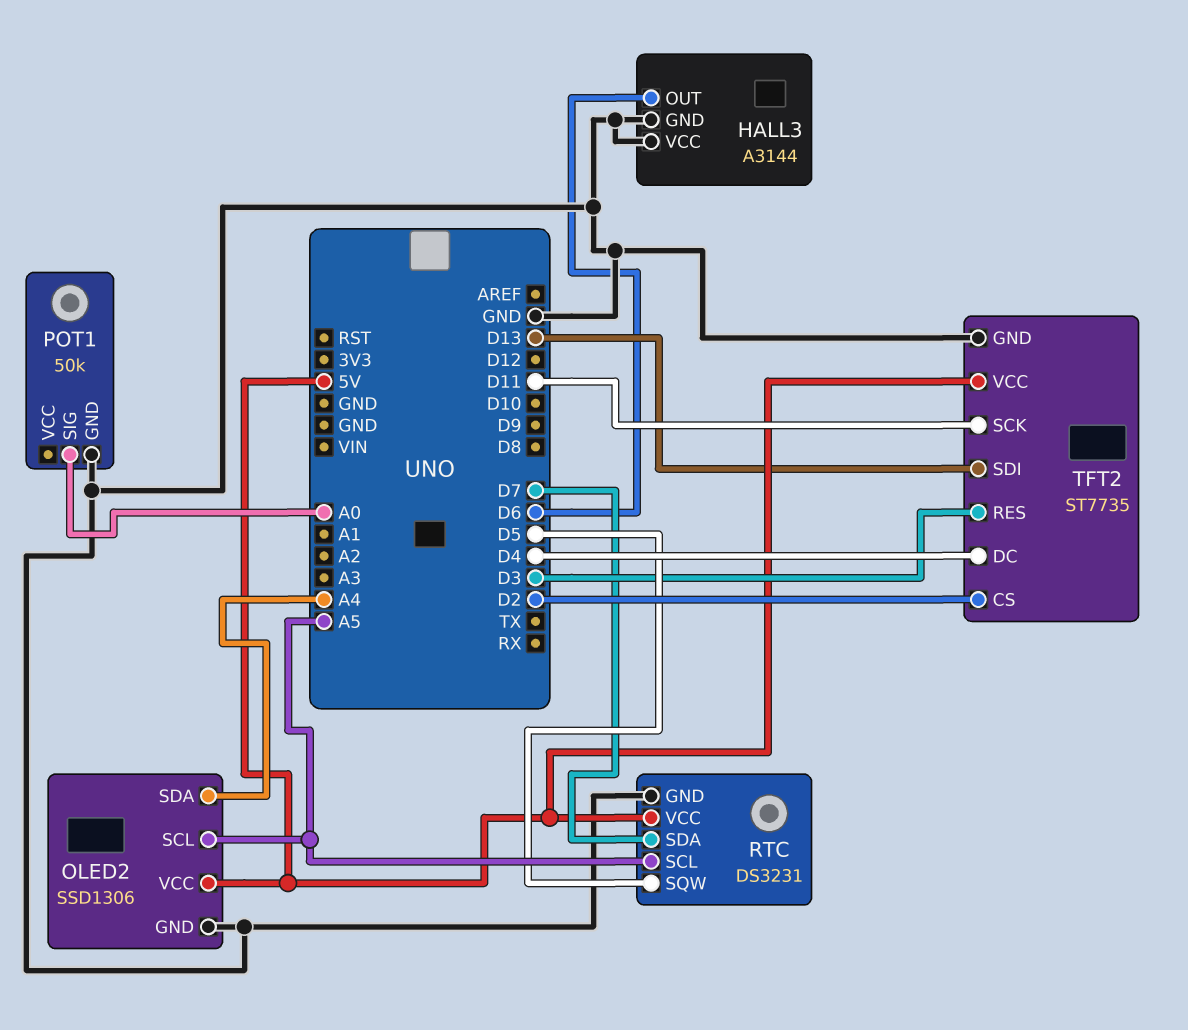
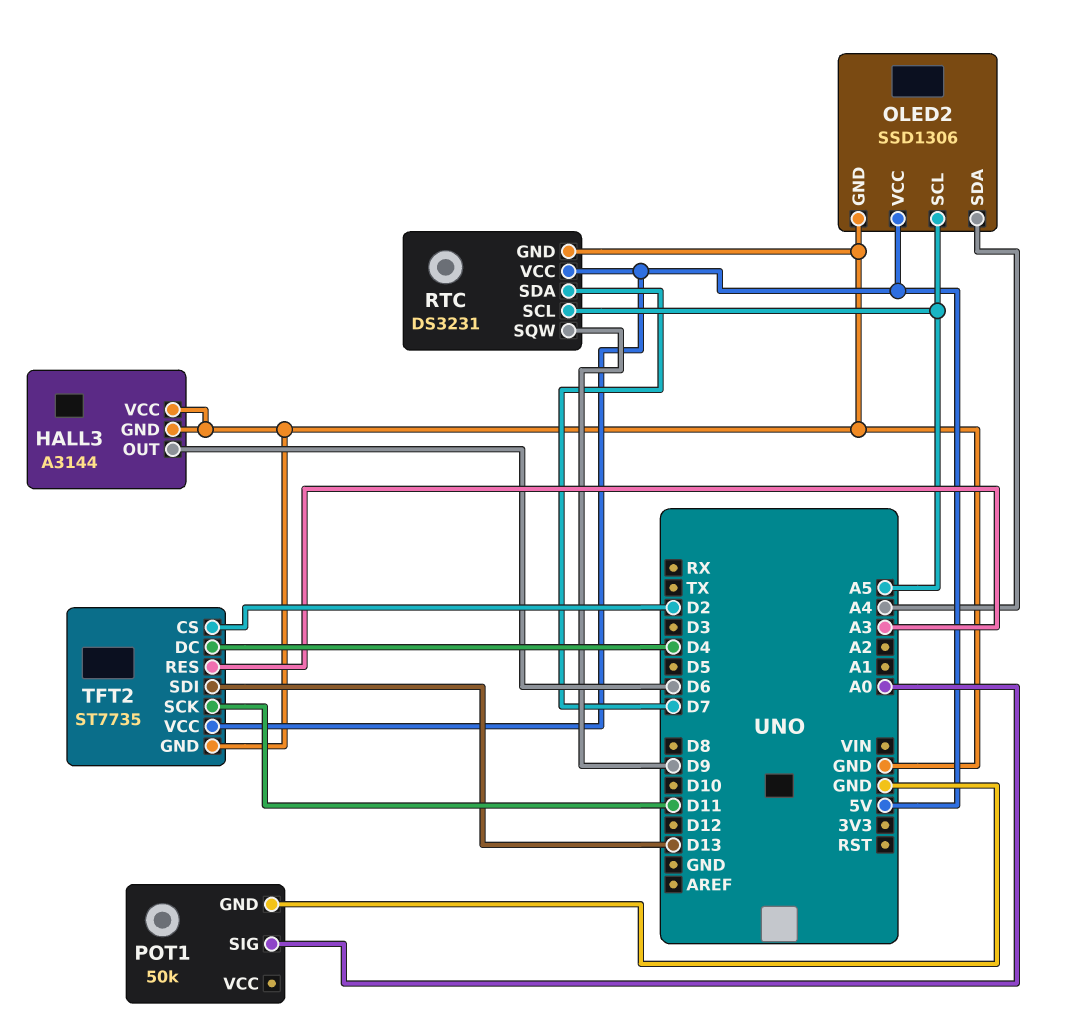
RTC pin SQW: D5 -> D9
TFT2 pin RES: D3 -> A3

